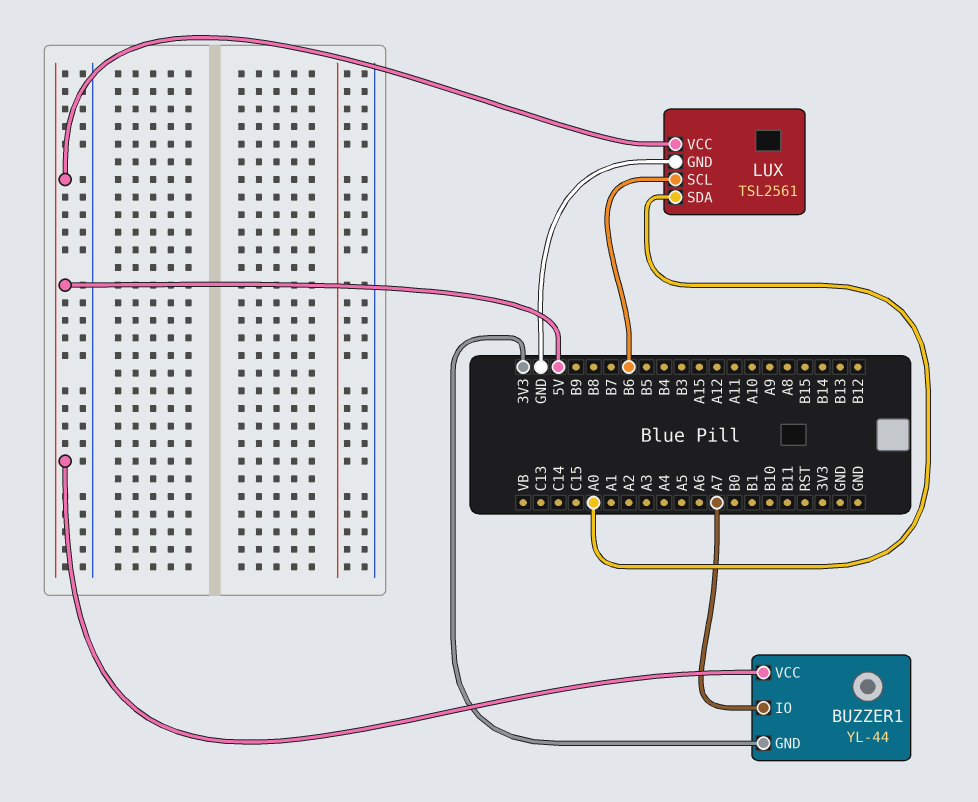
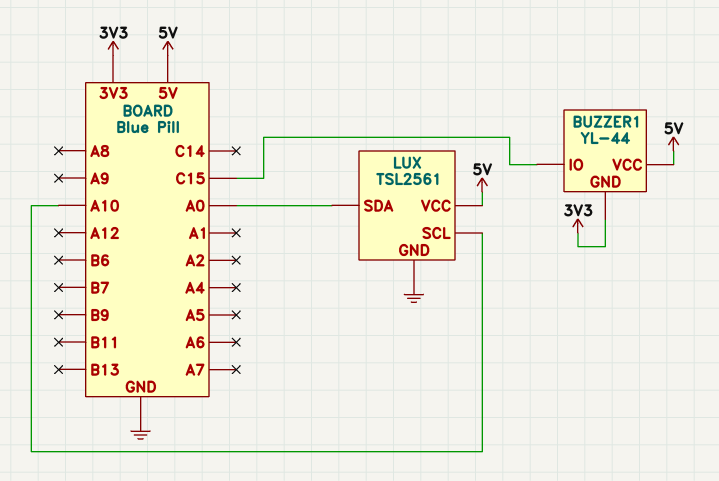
BUZZER1 pin IO: A7 -> C15
LUX pin SCL: B6 -> A10

